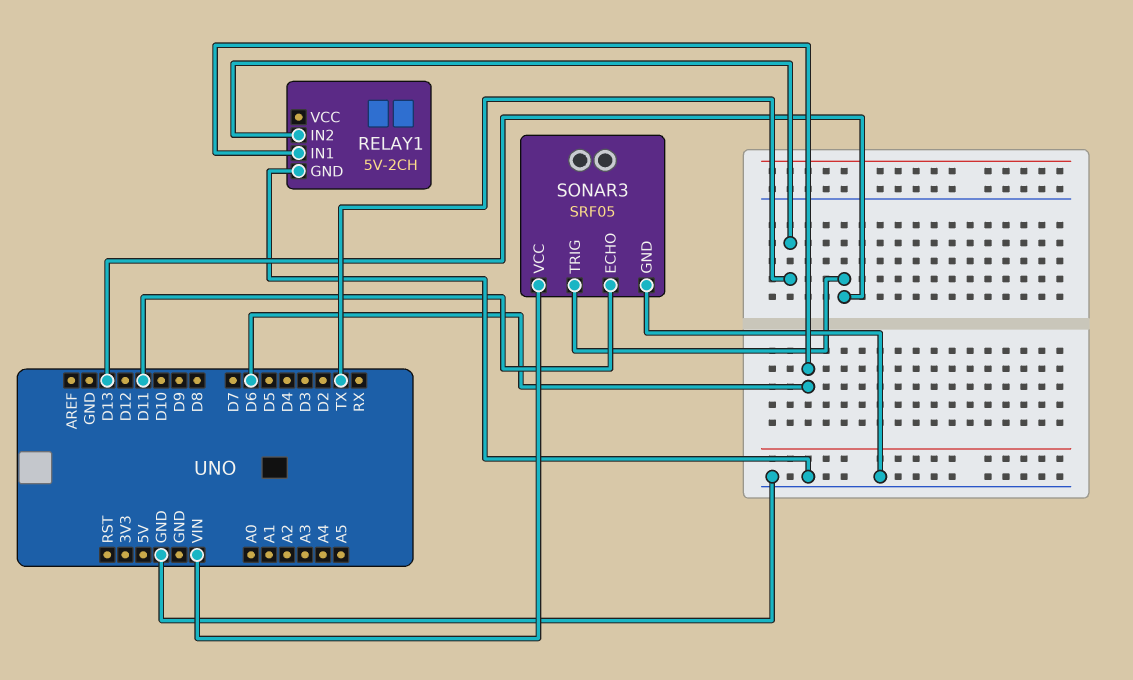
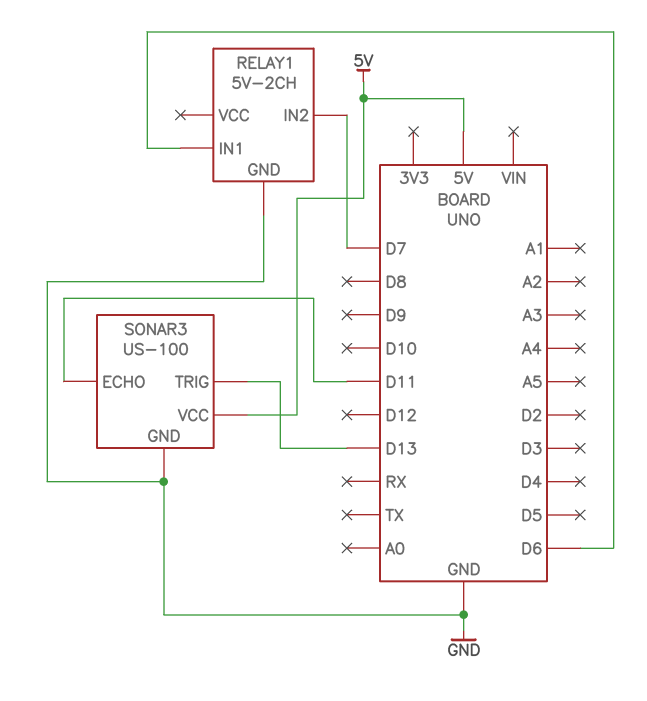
RELAY1 pin IN2: TX -> D7
SONAR3: SRF05 -> US-100
SONAR3 pin VCC: VIN -> 5V

